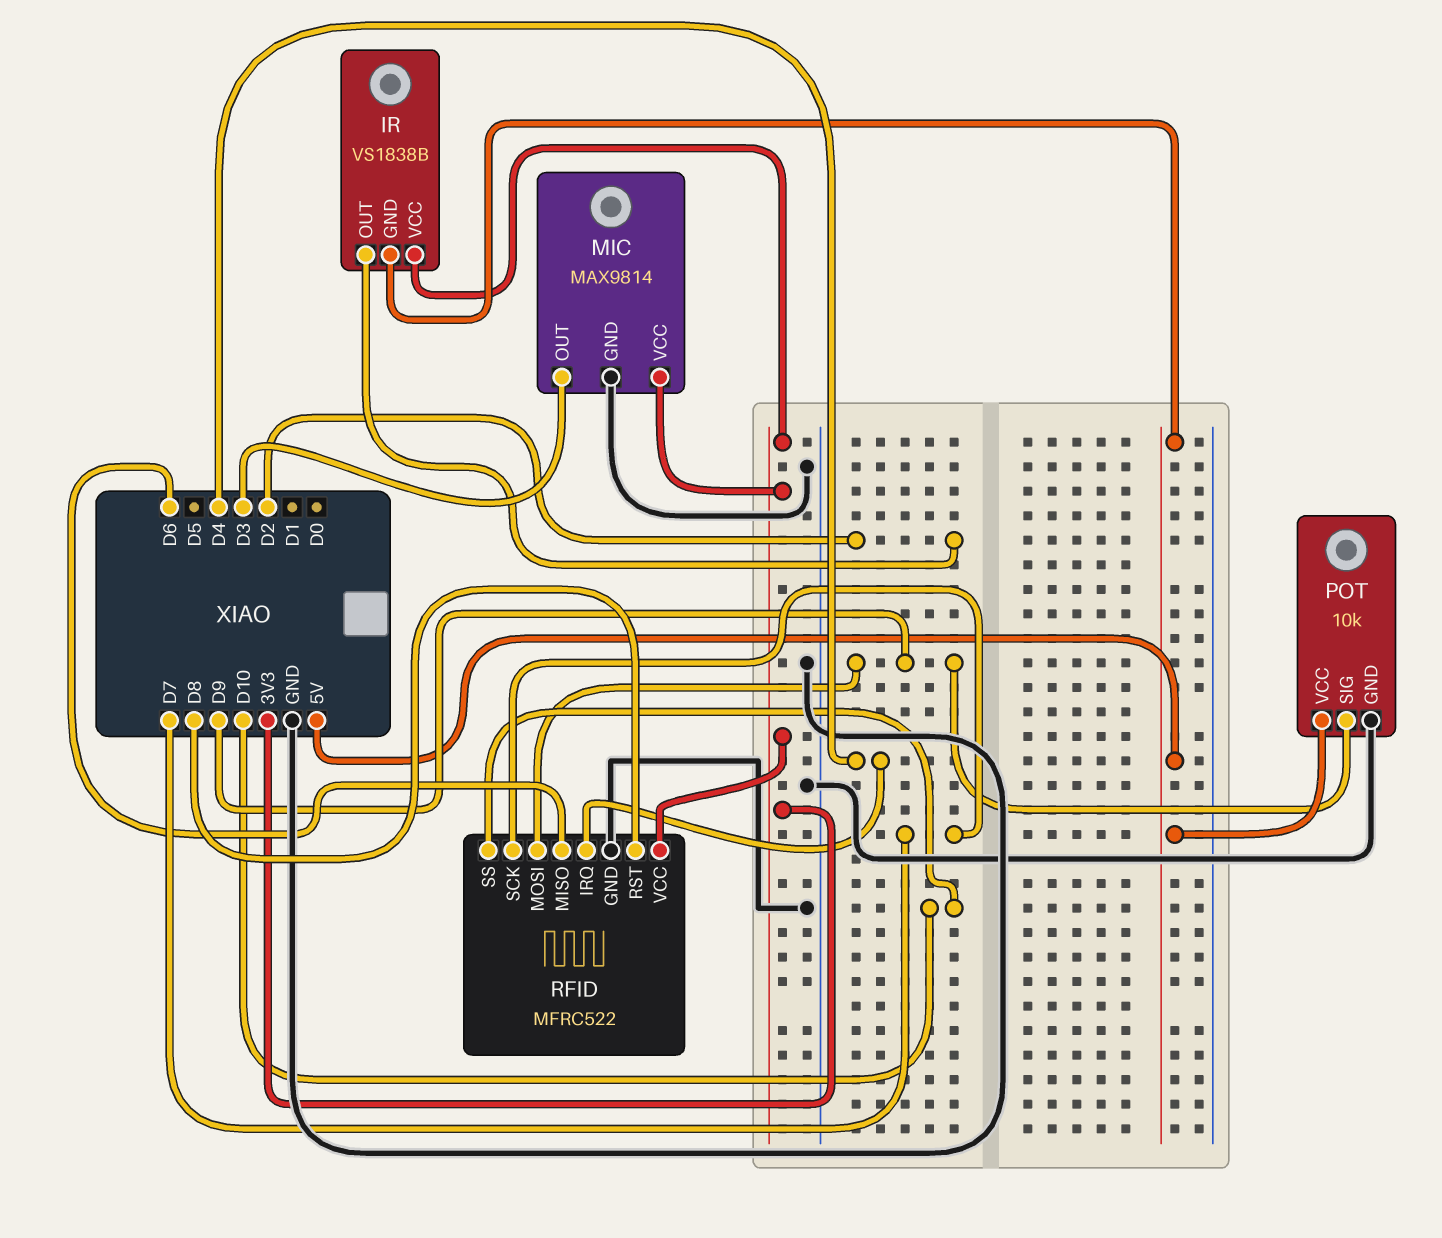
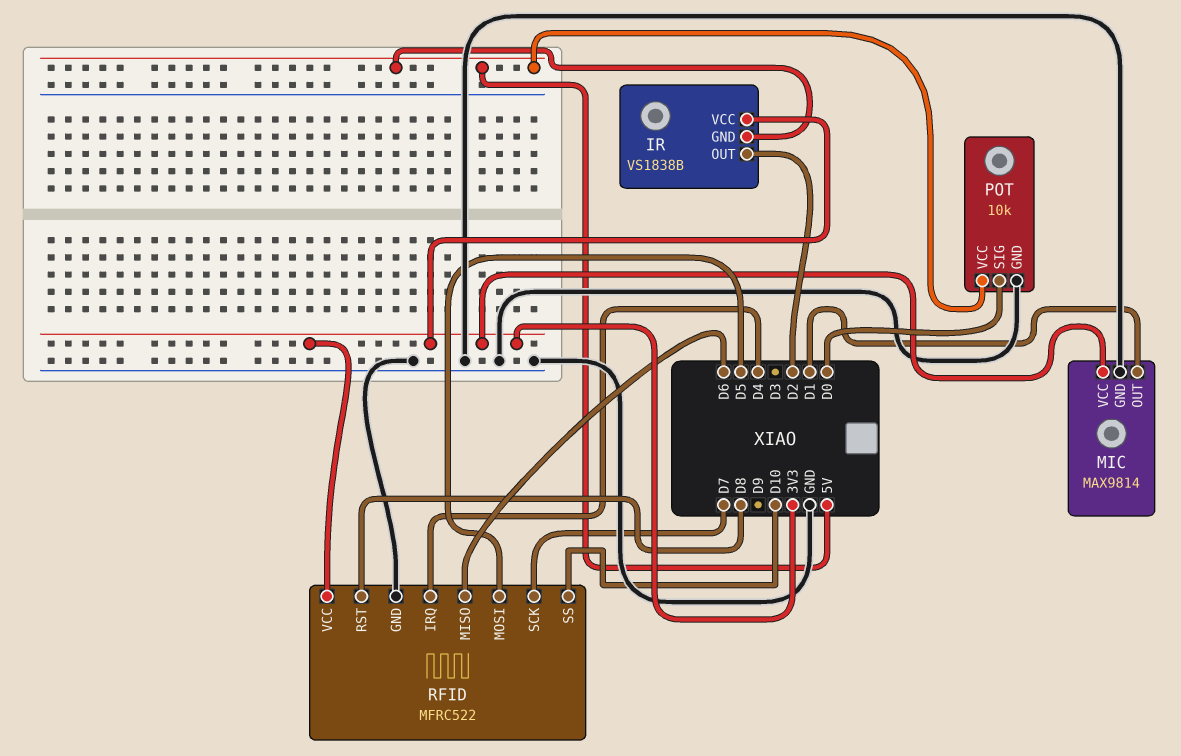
MIC pin OUT: D3 -> D1
POT pin SIG: D9 -> D0
RFID pin MOSI: D9 -> D5

